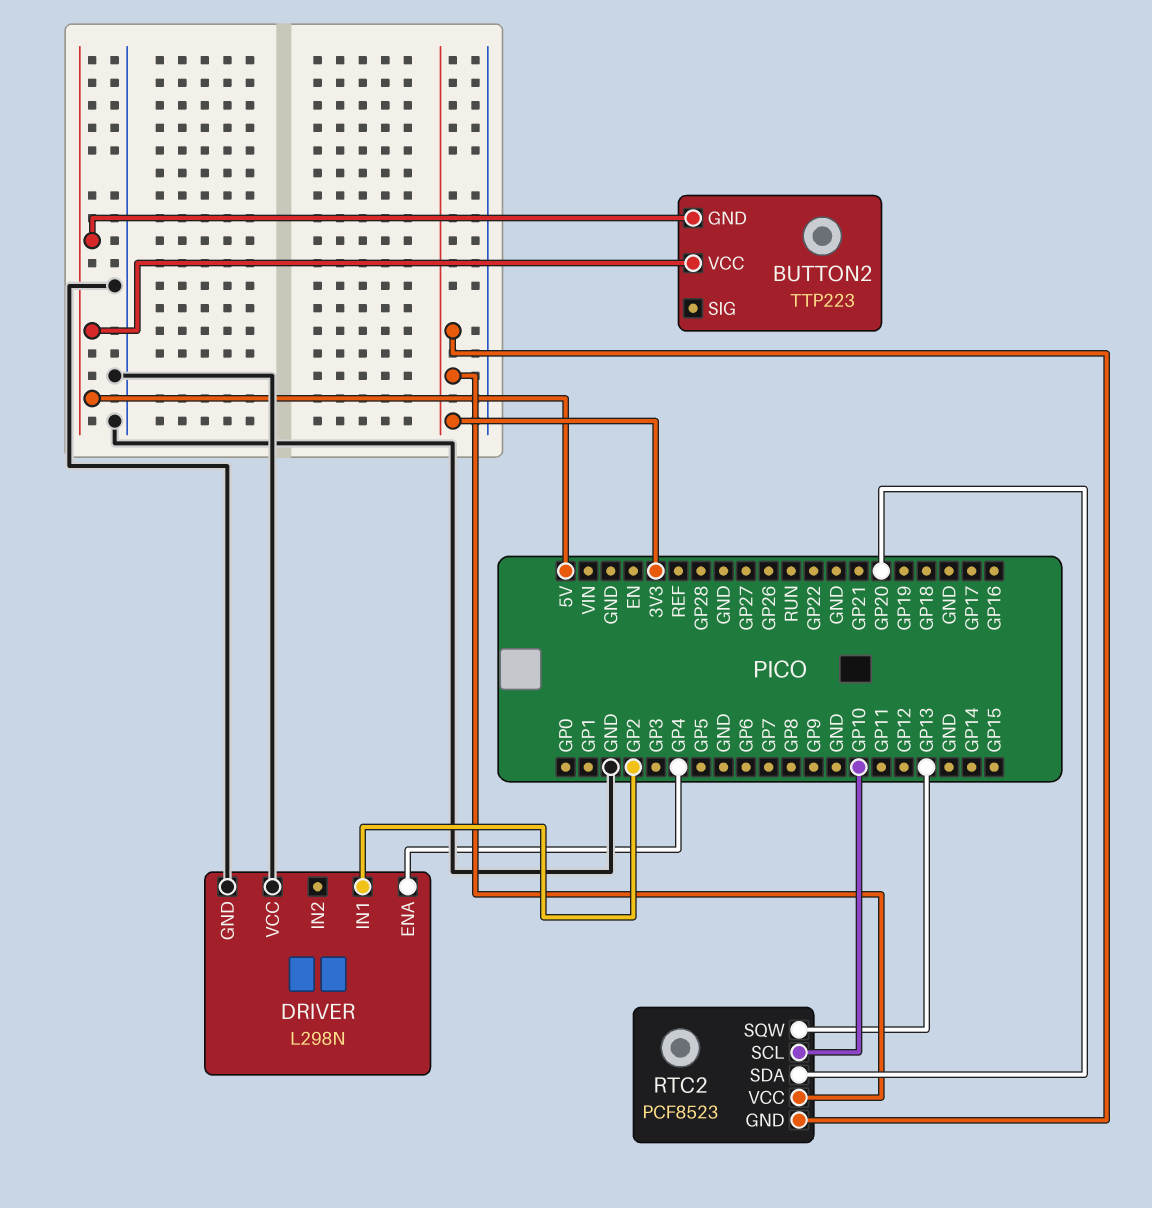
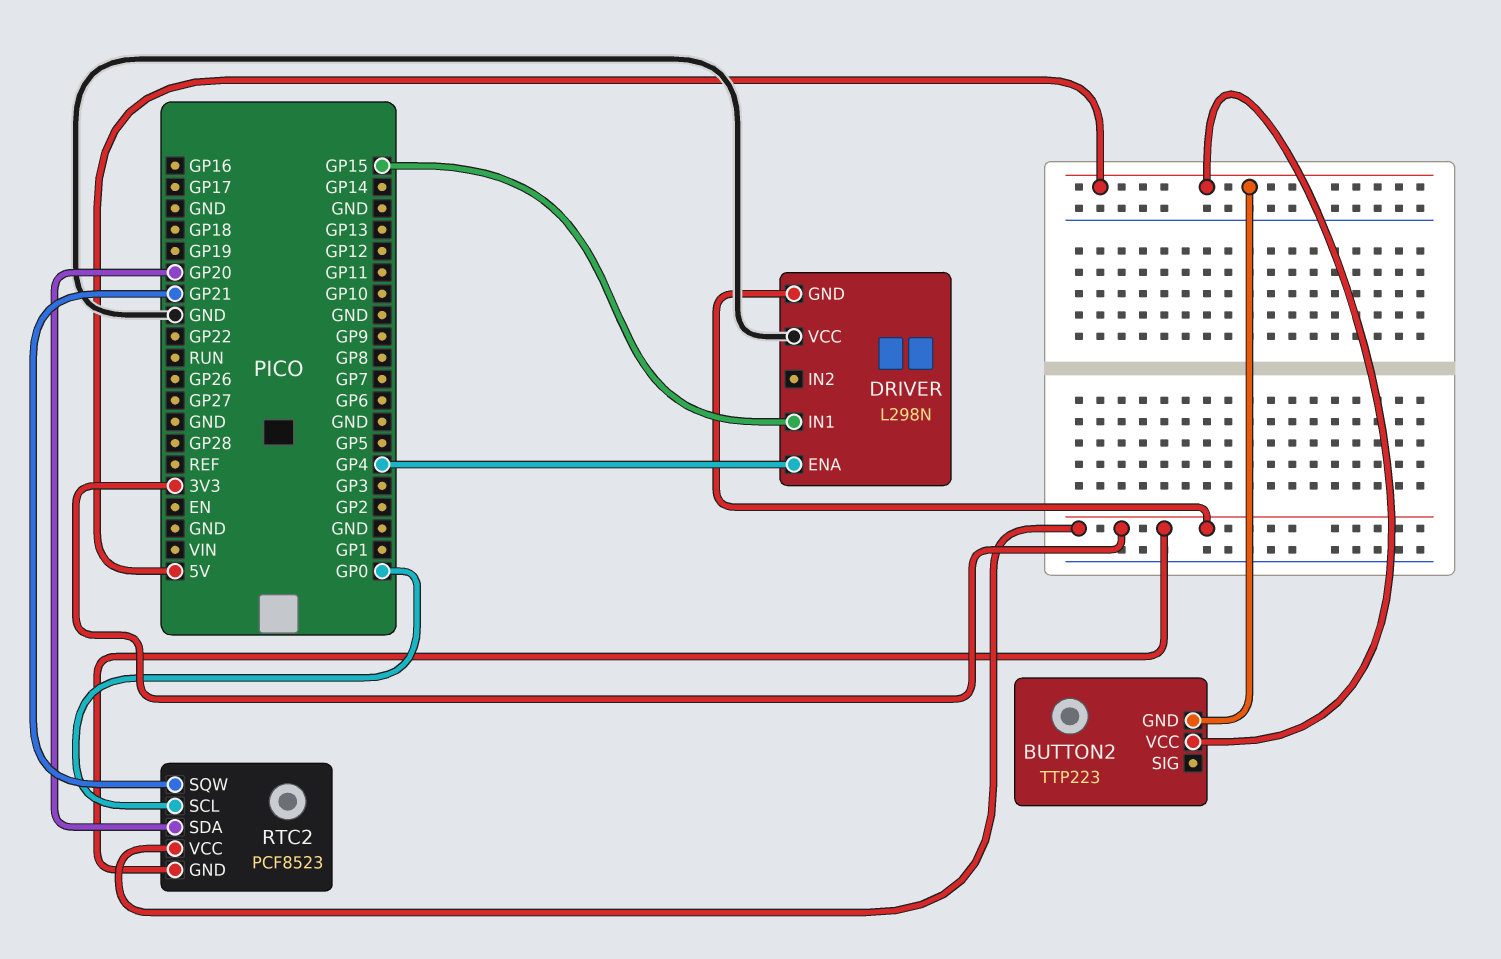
DRIVER pin GND: GND -> 3V3
DRIVER pin IN1: GP2 -> GP15
RTC2 pin SCL: GP10 -> GP0
RTC2 pin SQW: GP13 -> GP21

